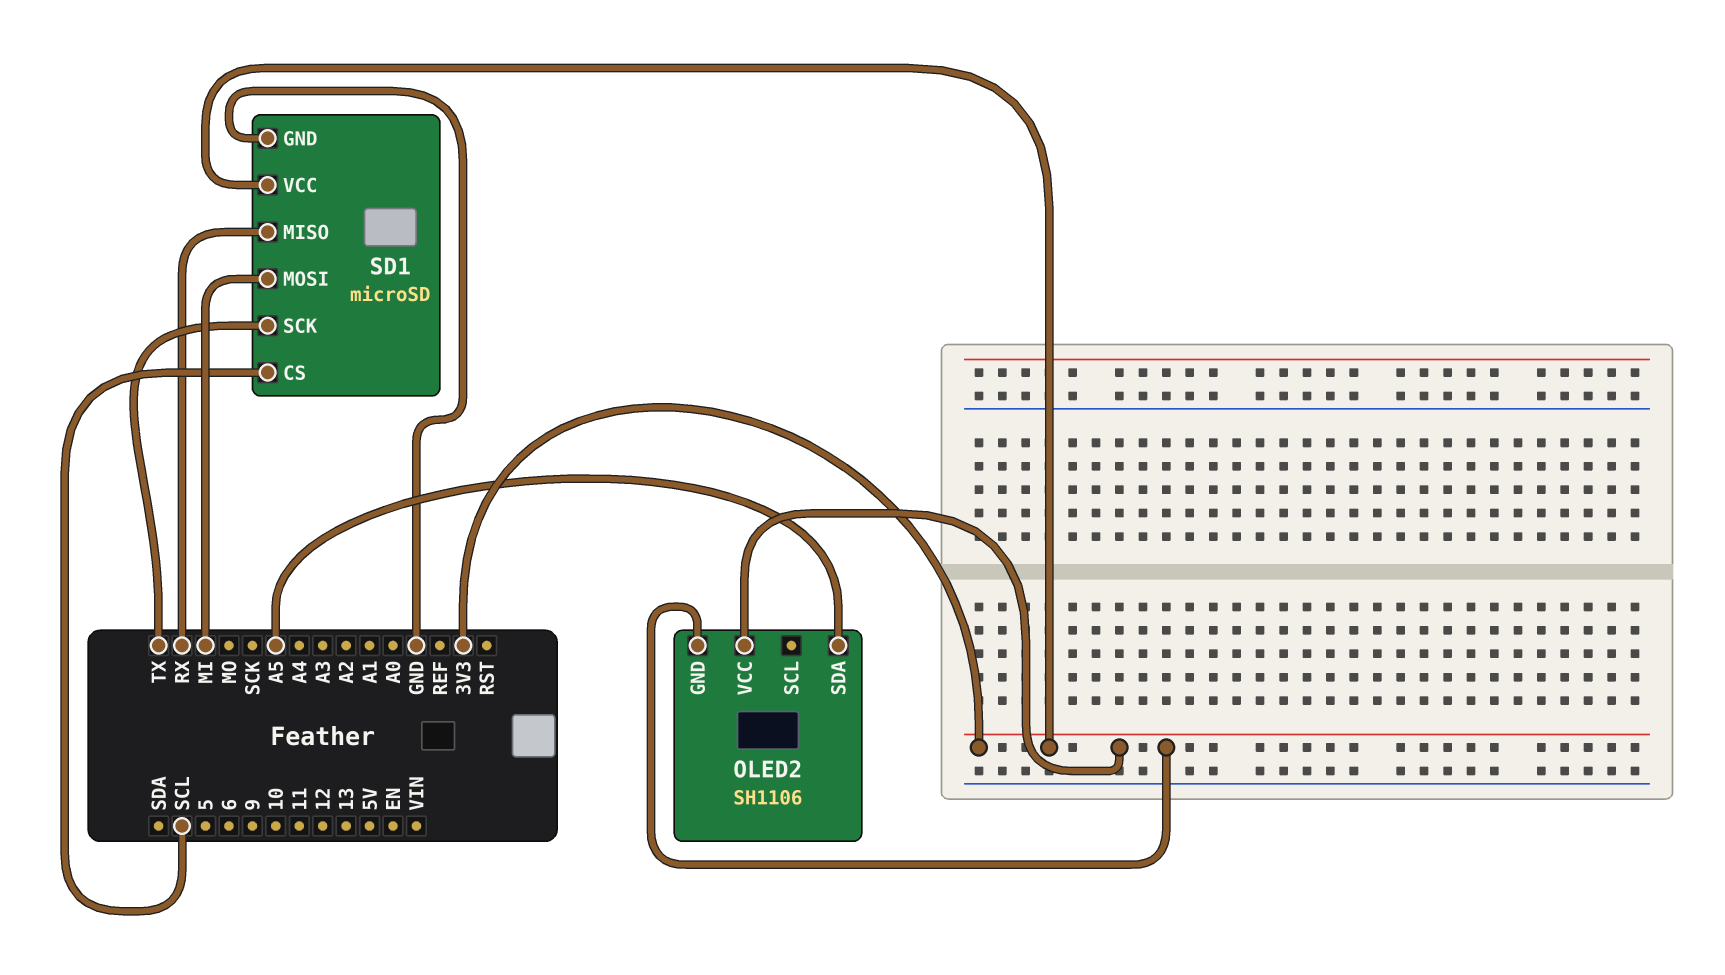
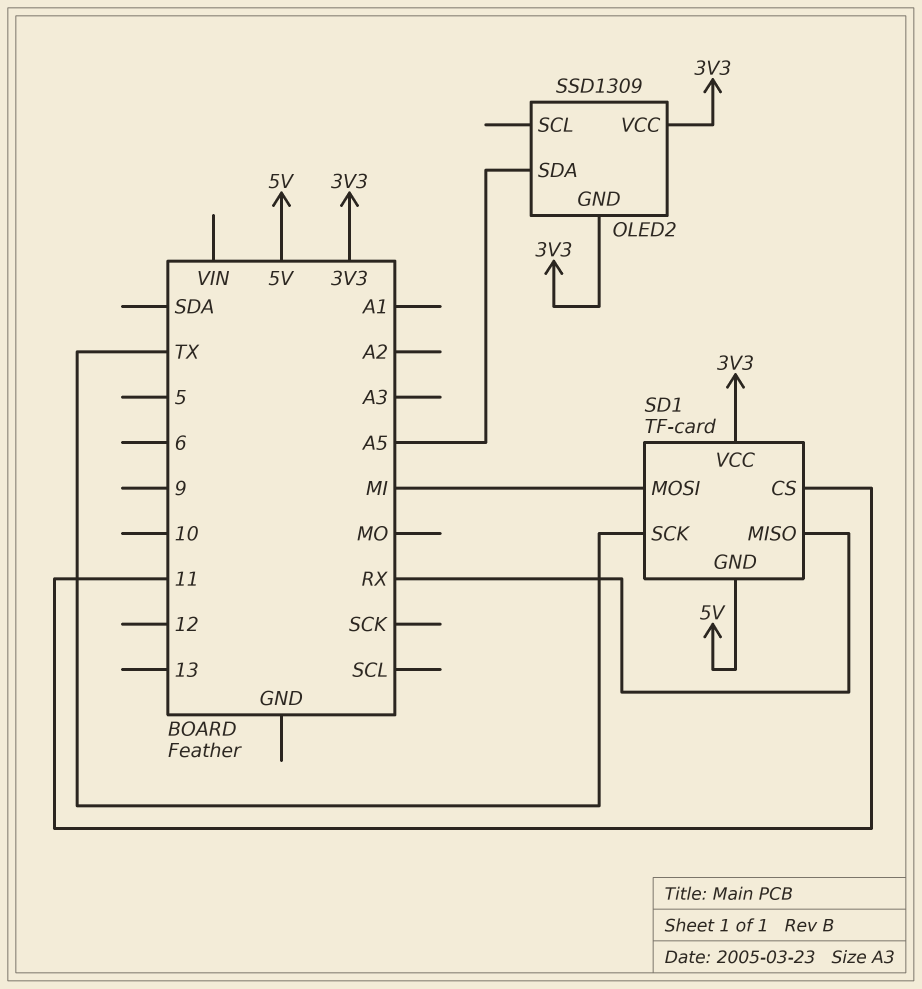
OLED2: SH1106 -> SSD1309
SD1: microSD -> TF-card
SD1 pin CS: SCL -> 11
SD1 pin GND: GND -> 5V

